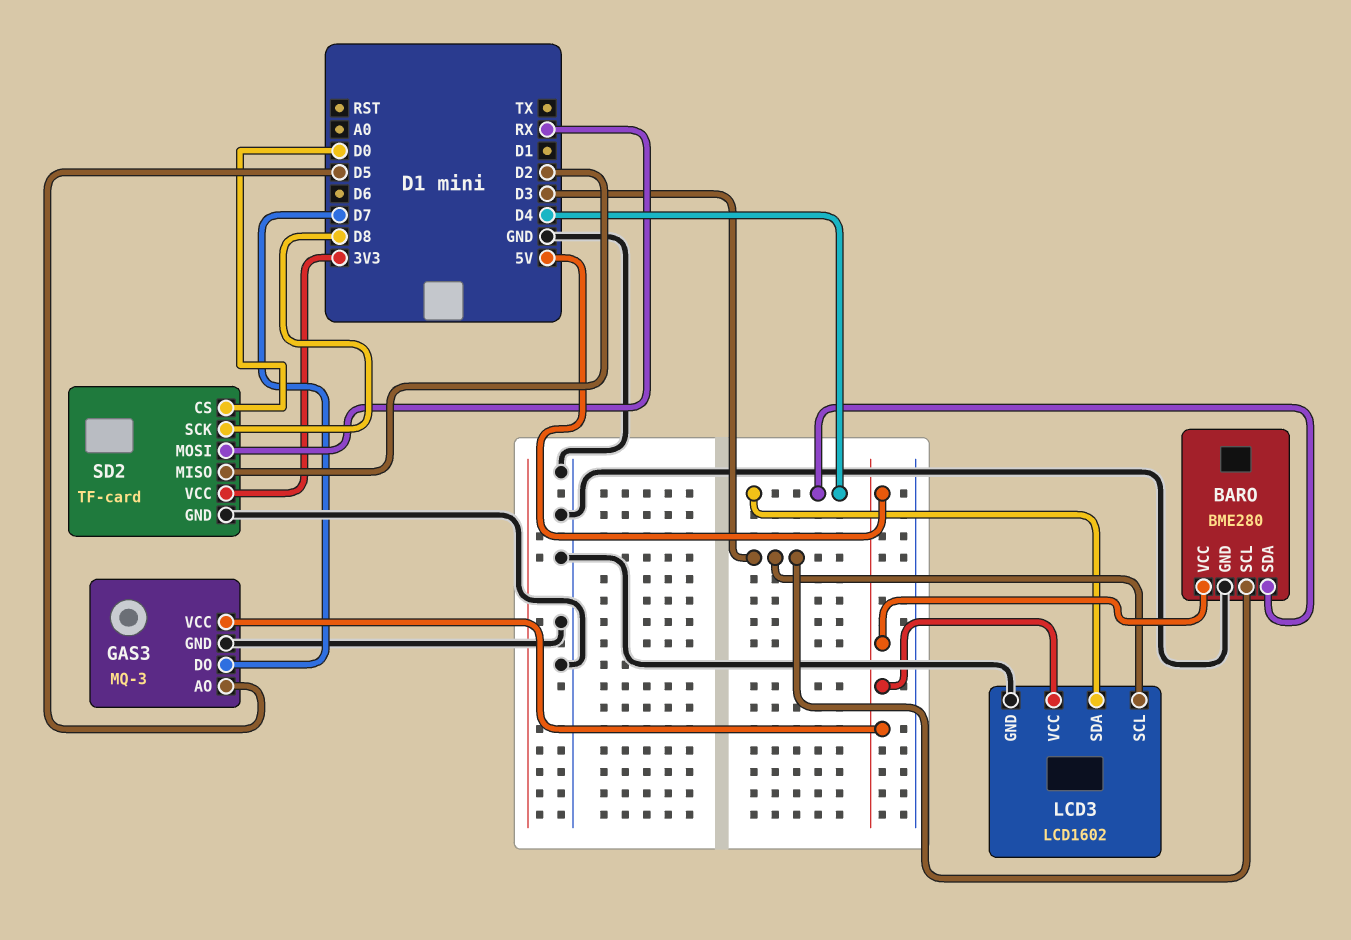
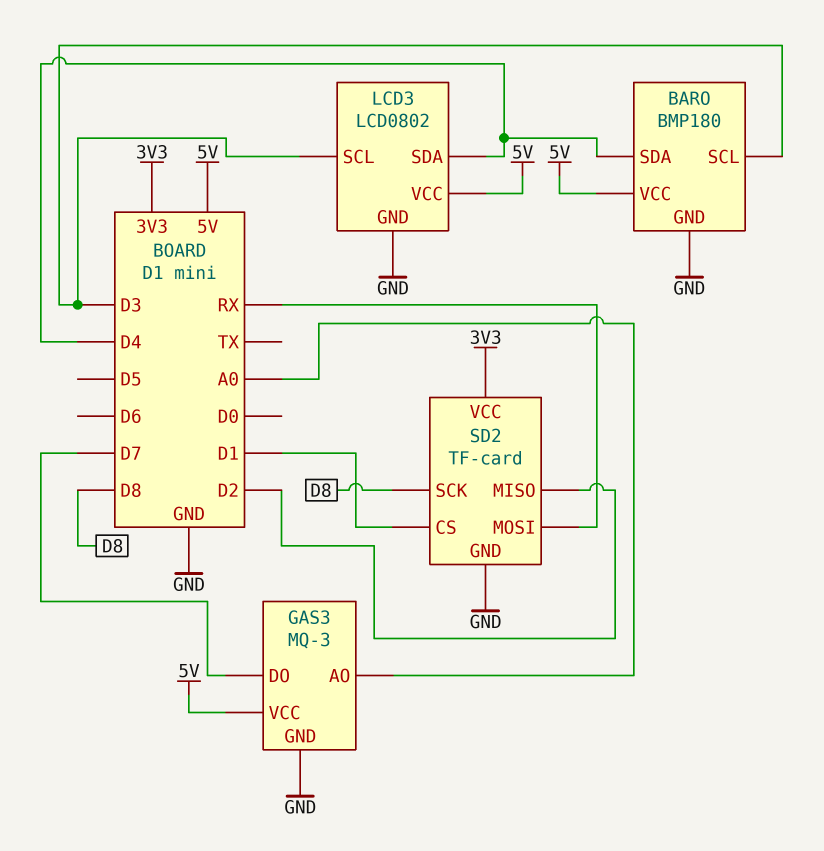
BARO: BME280 -> BMP180
GAS3 pin AO: D5 -> A0
LCD3: LCD1602 -> LCD0802
SD2 pin CS: D0 -> D1

